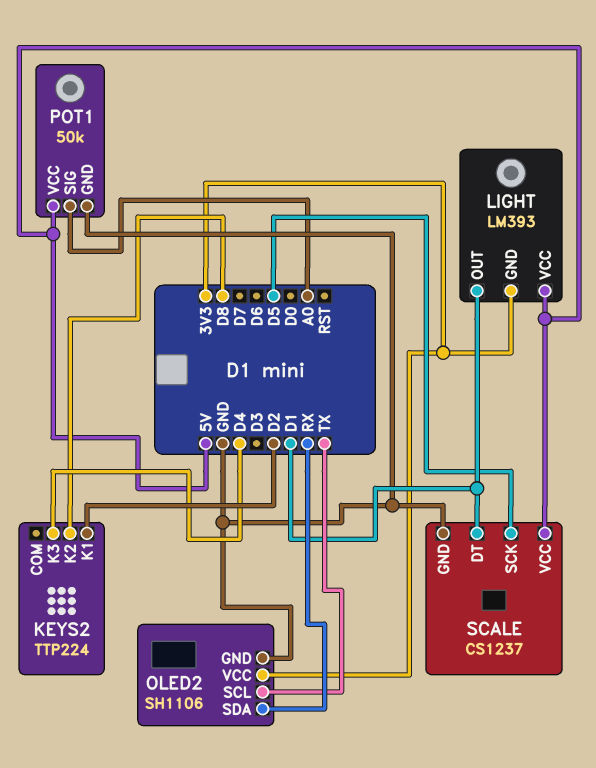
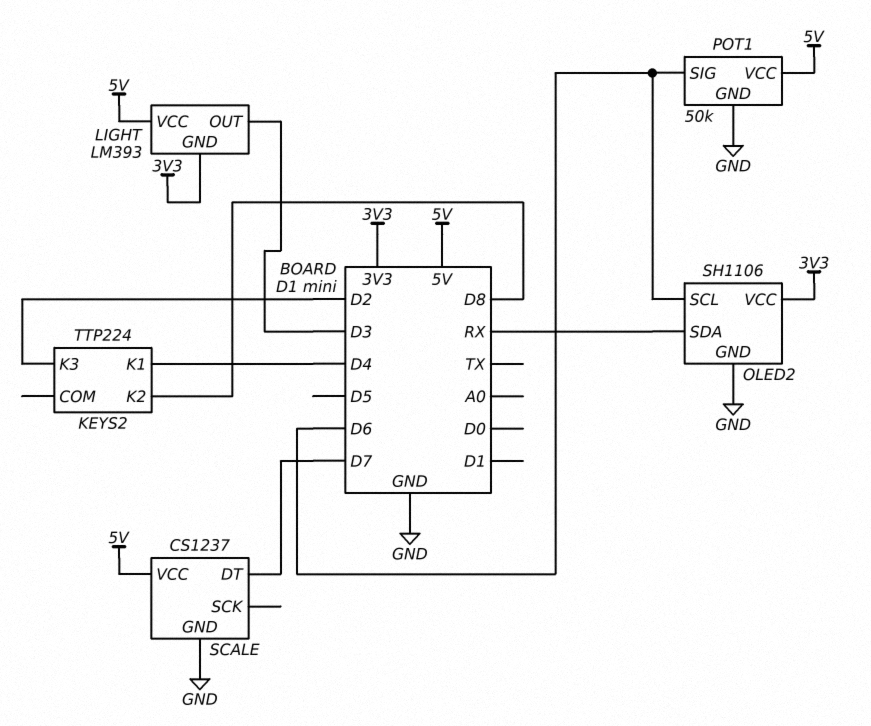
KEYS2 pin K1: D2 -> D4
KEYS2 pin K3: D4 -> D2
LIGHT pin OUT: D1 -> D3
OLED2 pin SCL: TX -> D6
POT1 pin SIG: A0 -> D6
SCALE pin DT: D1 -> D7
SCALE pin SCK: D5 -> none

